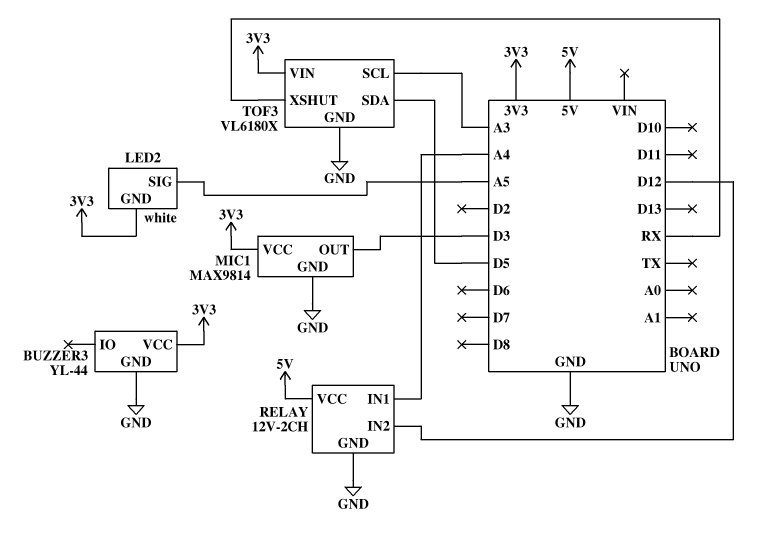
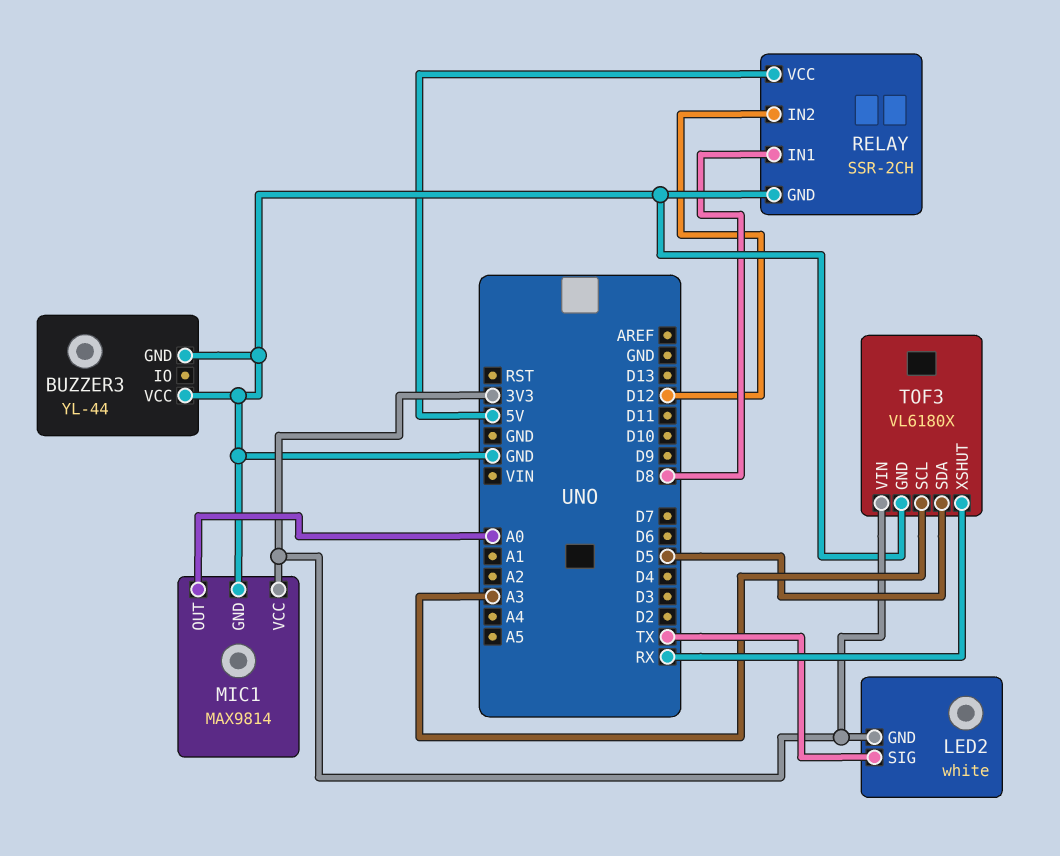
BUZZER3 pin VCC: 3V3 -> GND
LED2 pin SIG: A5 -> TX
MIC1 pin OUT: D3 -> A0
RELAY: 12V-2CH -> SSR-2CH
RELAY pin IN1: A4 -> D8

